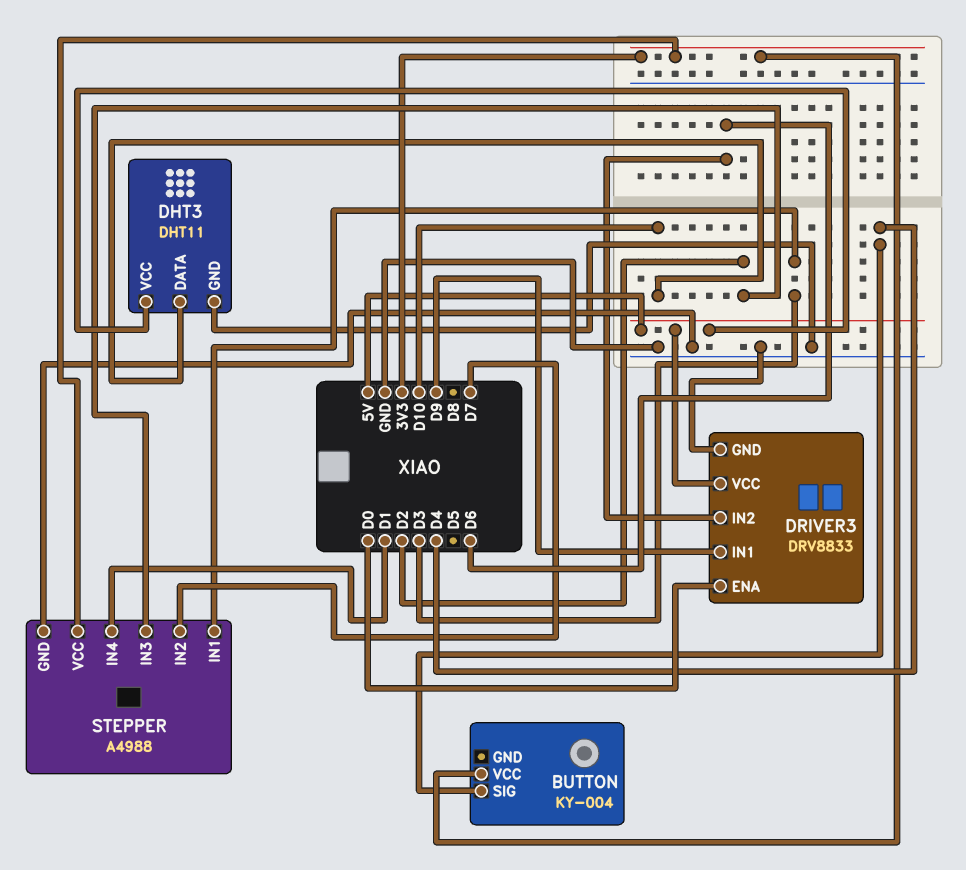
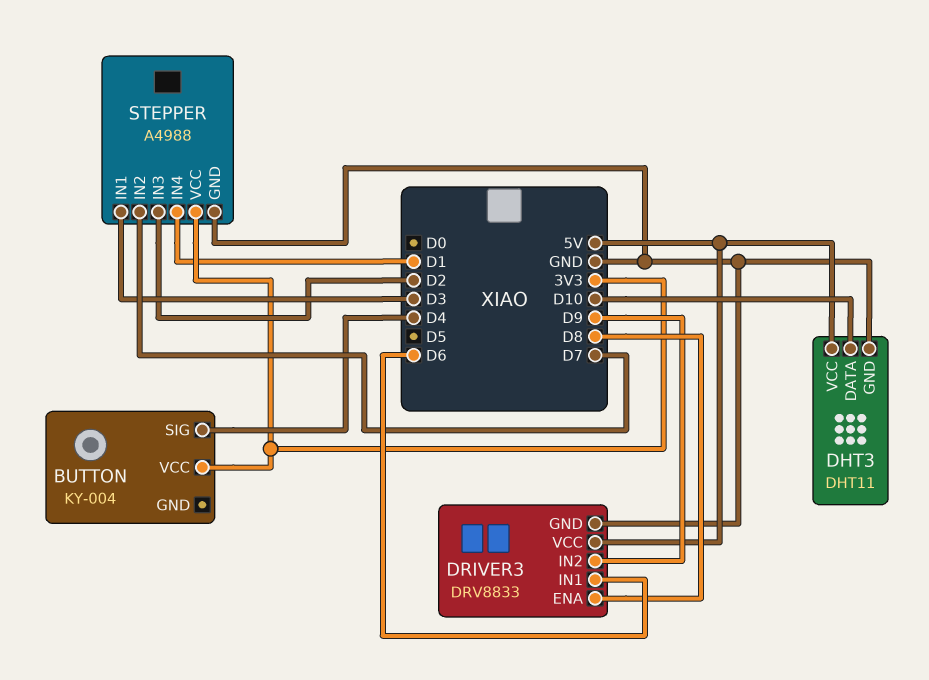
DRIVER3 pin ENA: D0 -> D8
DRIVER3 pin IN1: D9 -> D6
DRIVER3 pin IN2: D6 -> D9

